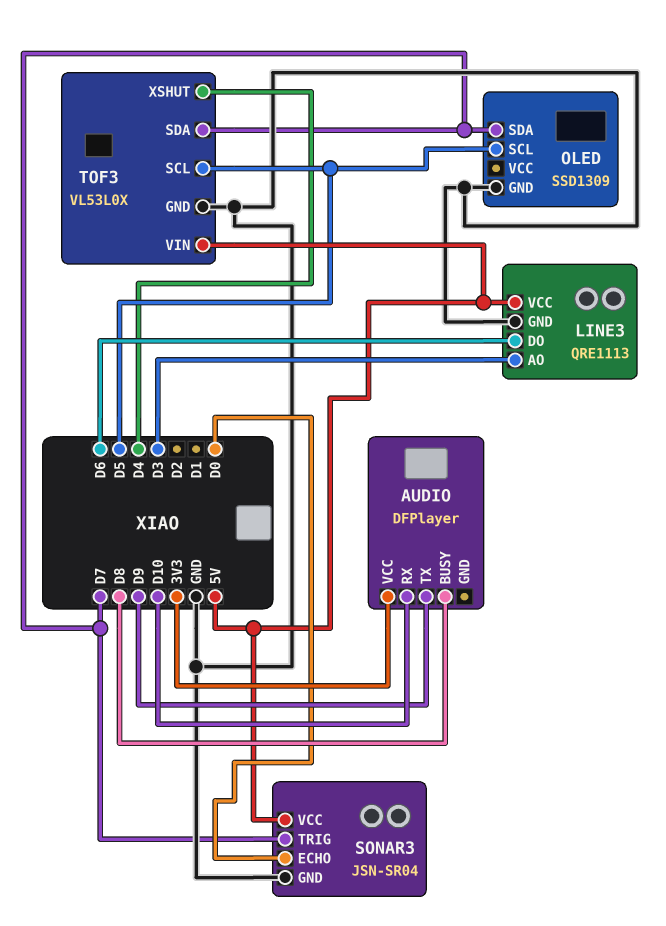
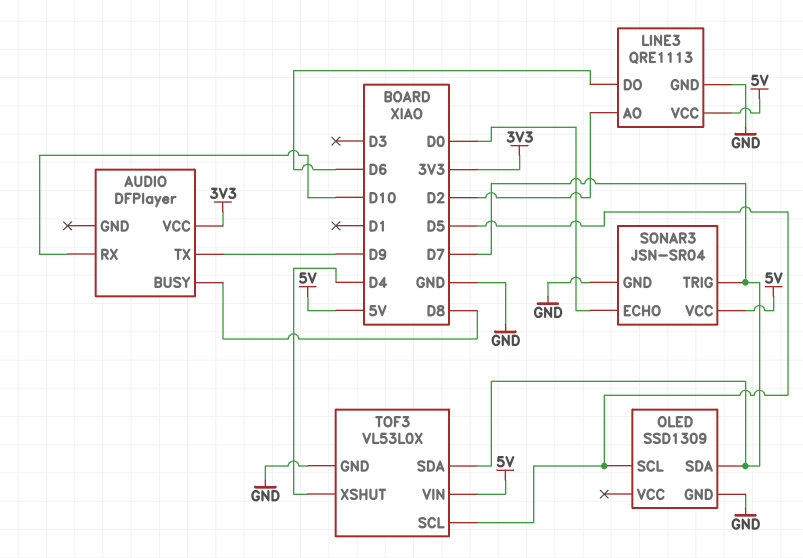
LINE3 pin AO: D3 -> D2

